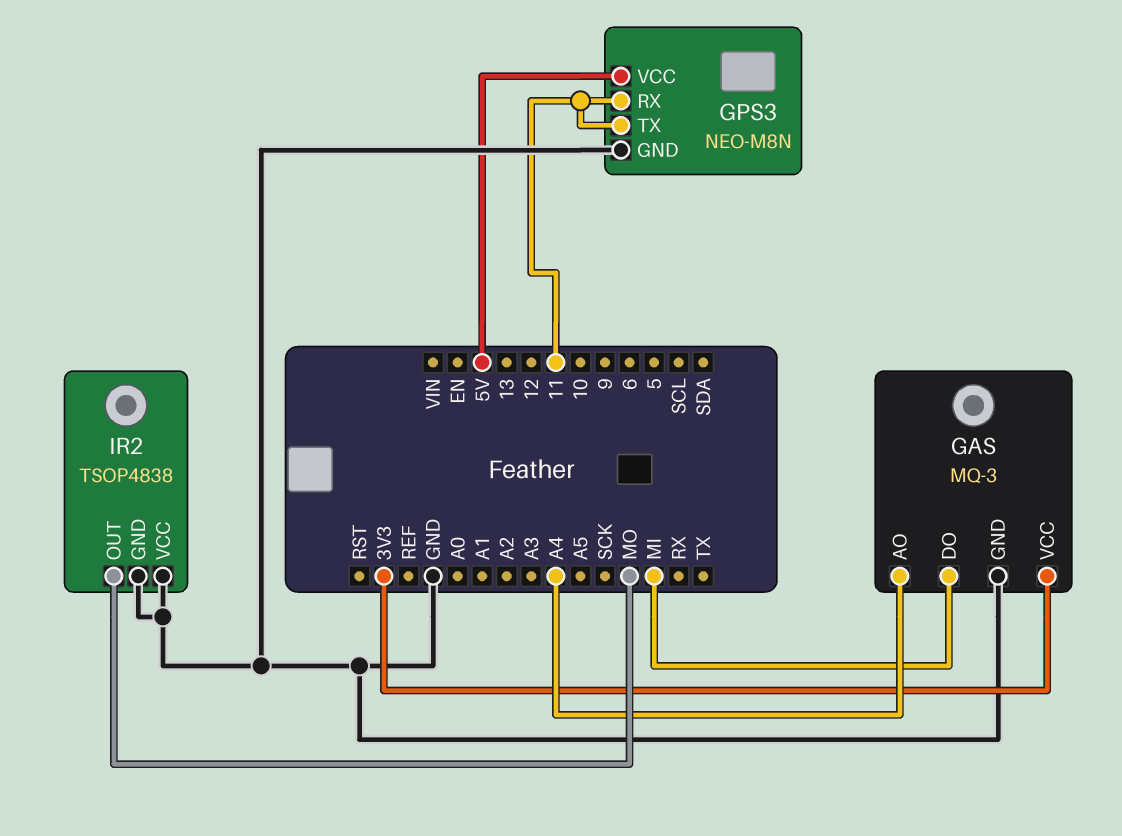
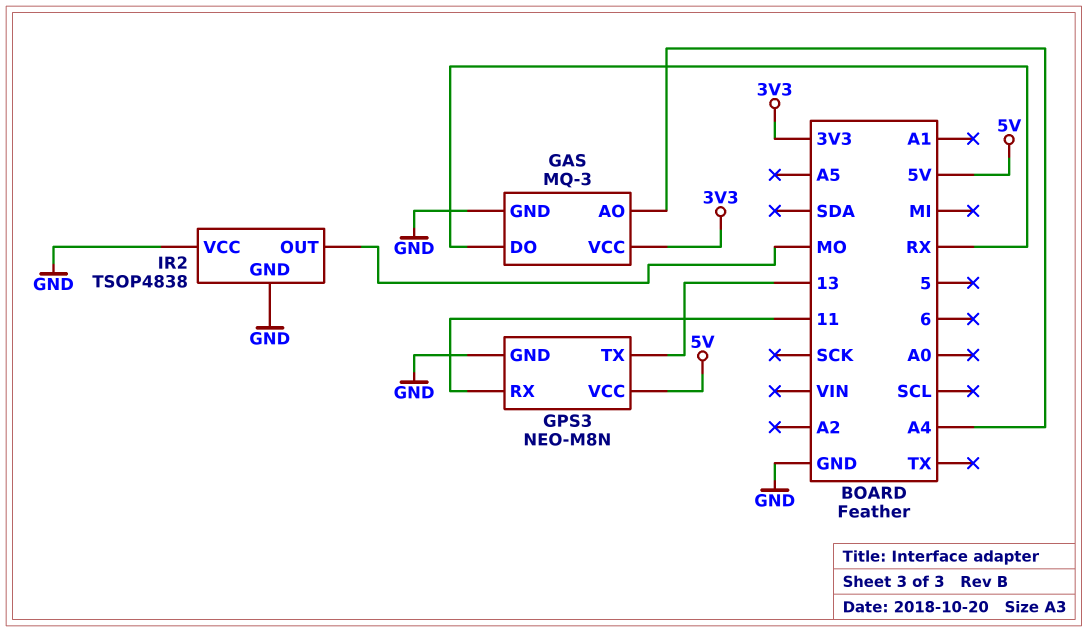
GAS pin DO: MI -> RX
GPS3 pin TX: 11 -> 13

